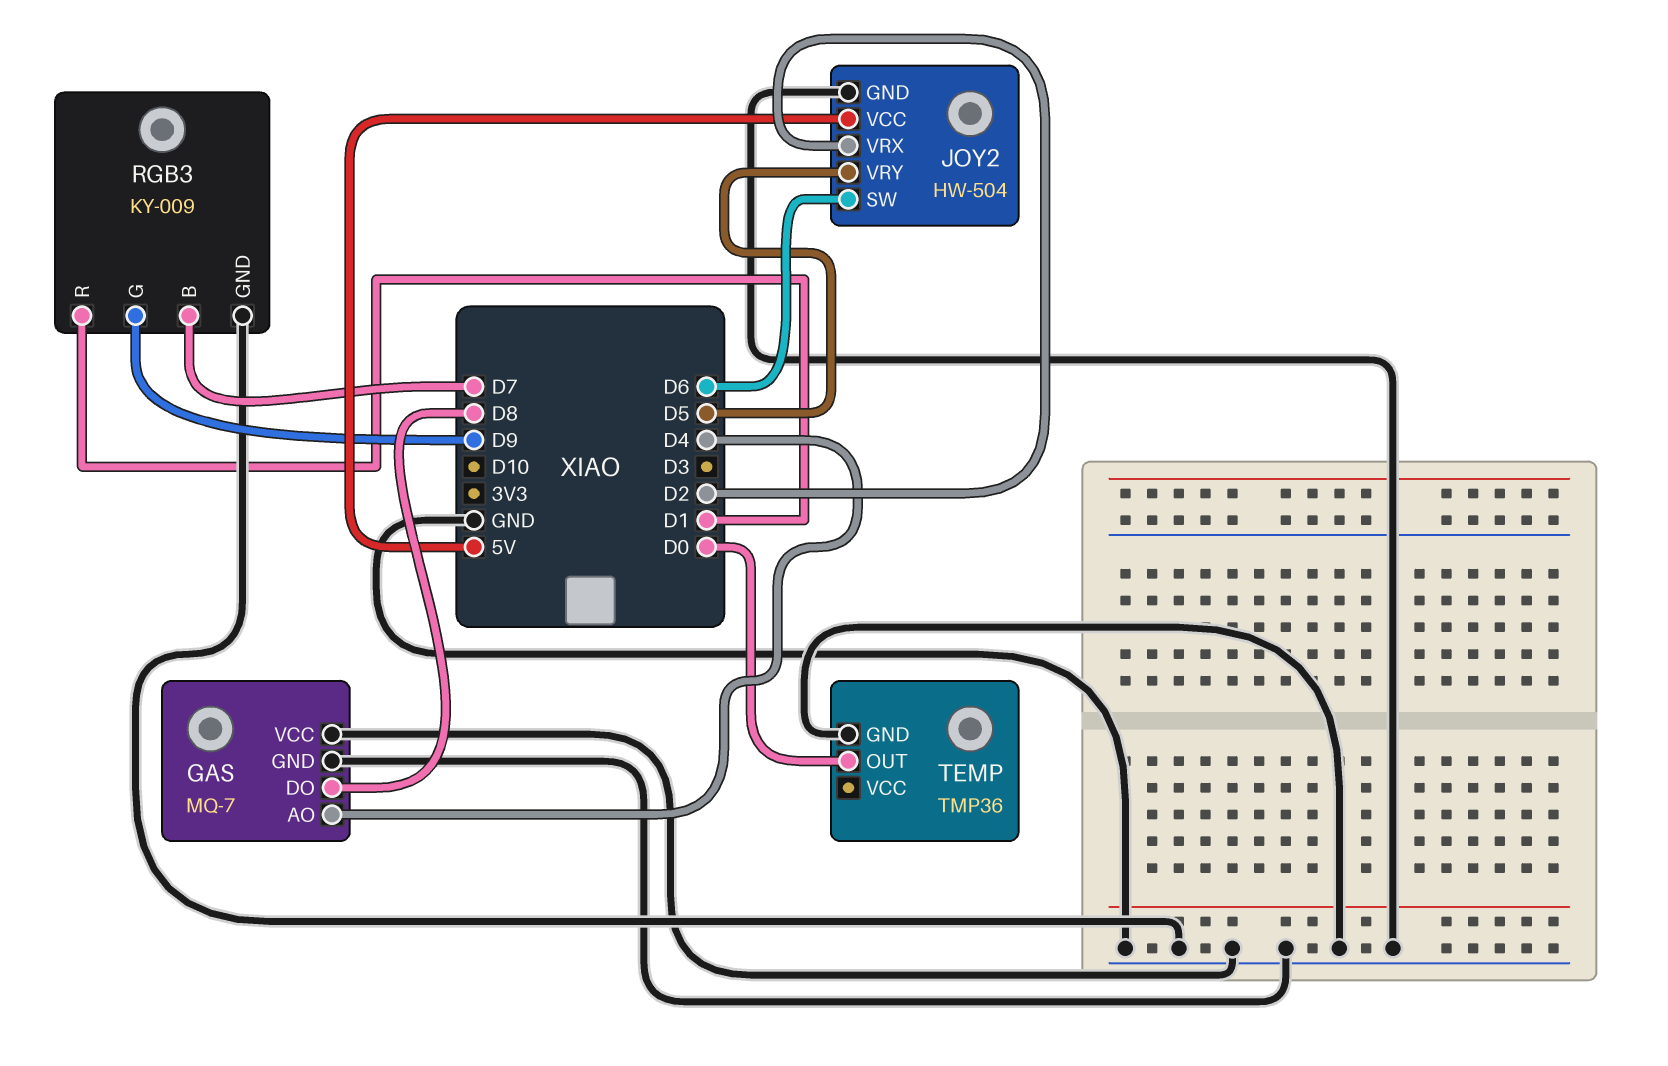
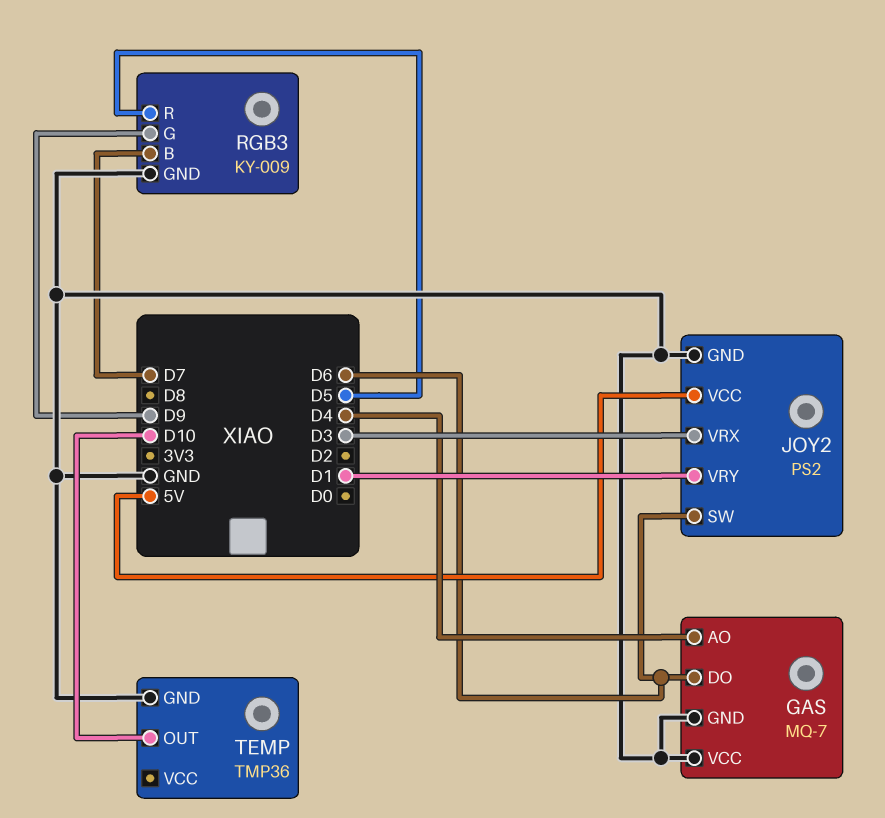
GAS pin DO: D8 -> D6
JOY2: HW-504 -> PS2
JOY2 pin VRX: D2 -> D3
JOY2 pin VRY: D5 -> D1
RGB3 pin R: D1 -> D5
TEMP pin OUT: D0 -> D10

